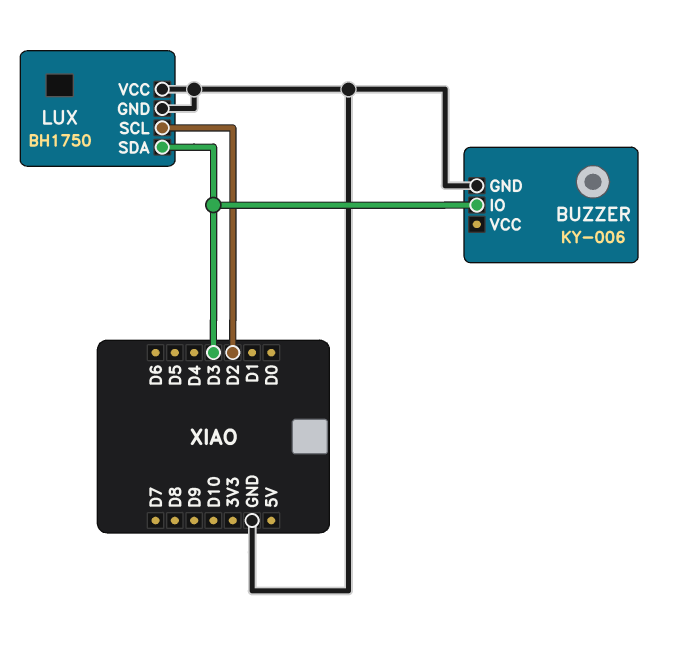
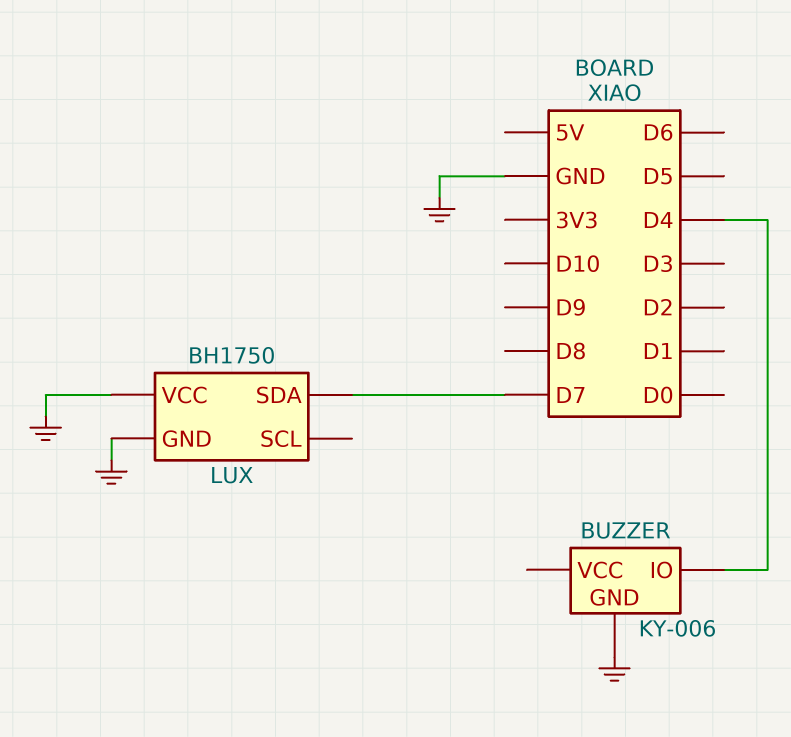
BUZZER pin IO: D3 -> D4
LUX pin SCL: D2 -> none
LUX pin SDA: D3 -> D7

